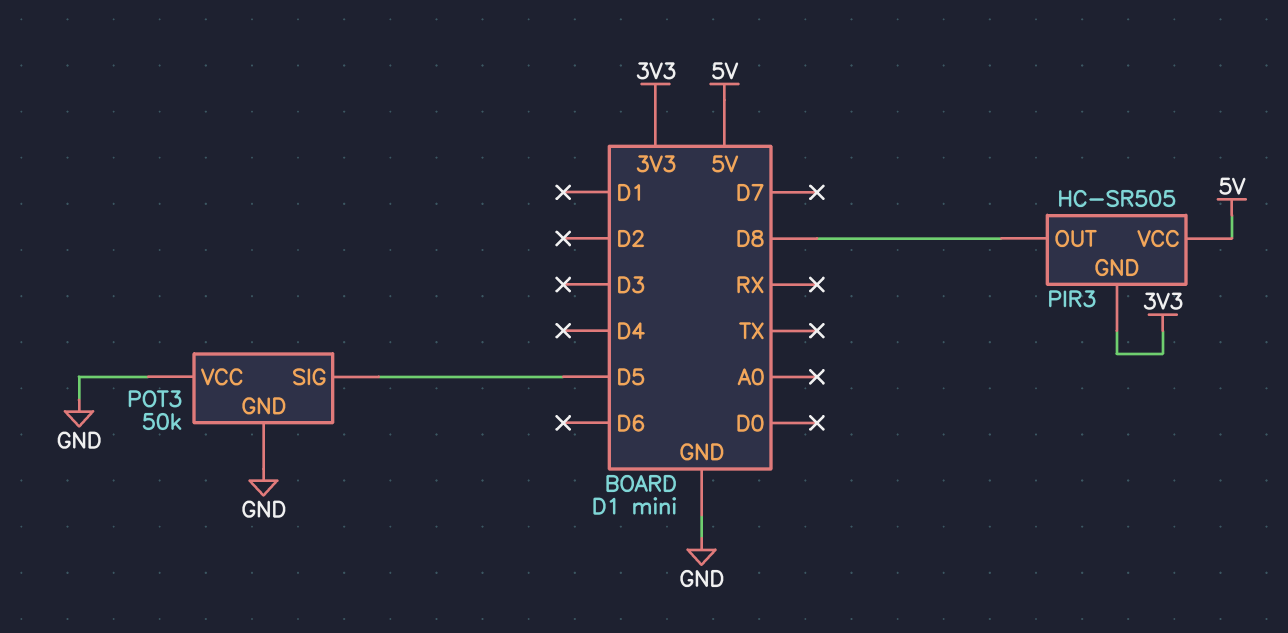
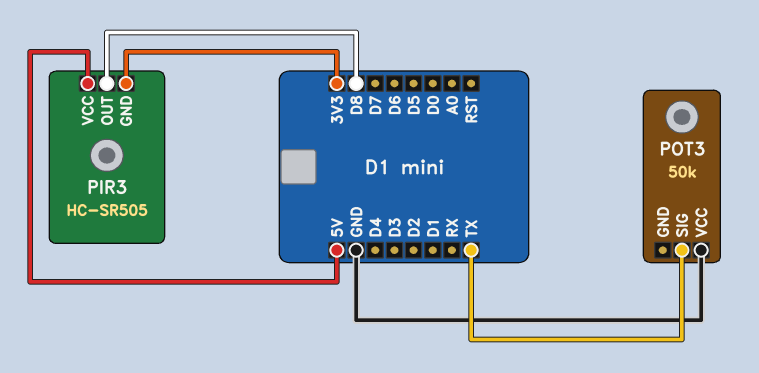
POT3 pin GND: GND -> none
POT3 pin SIG: D5 -> TX

